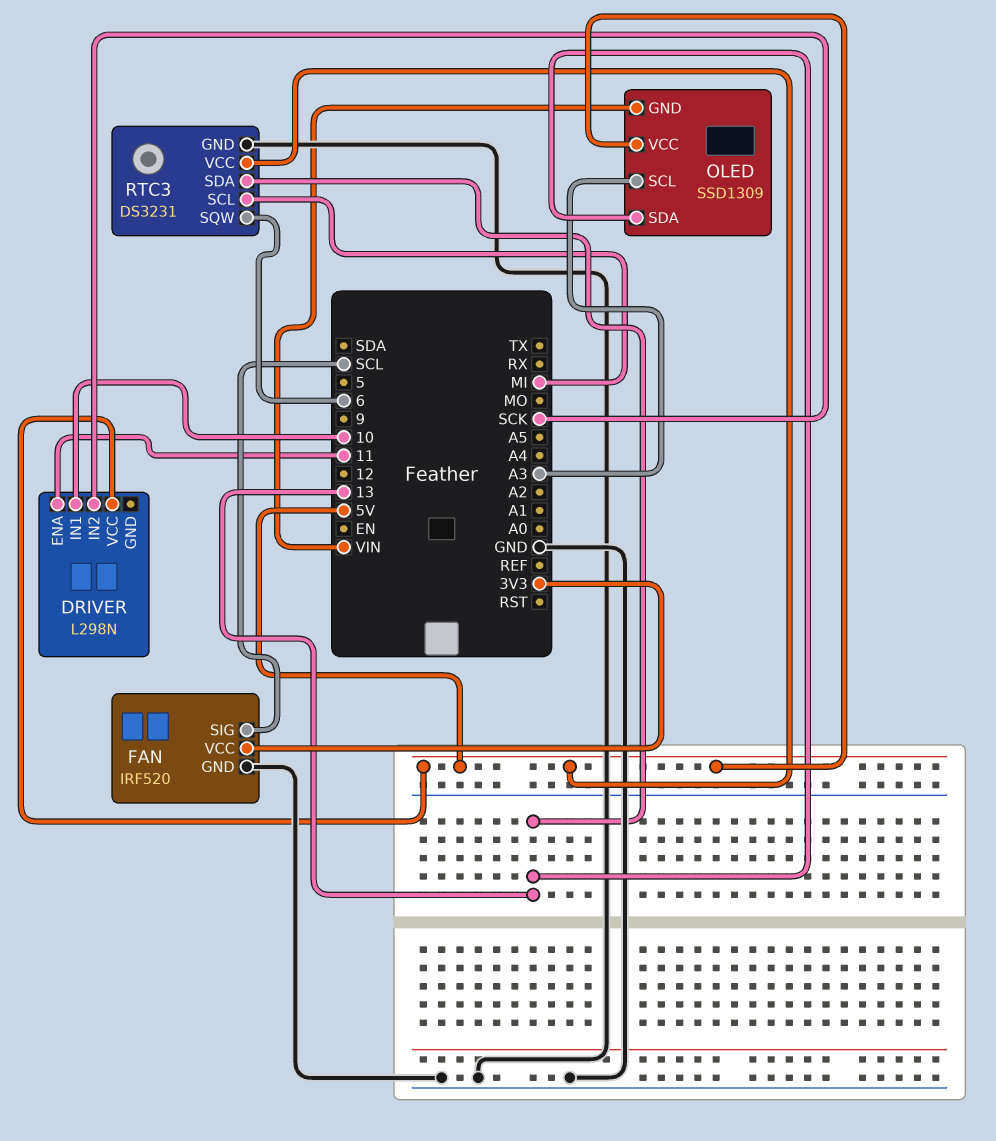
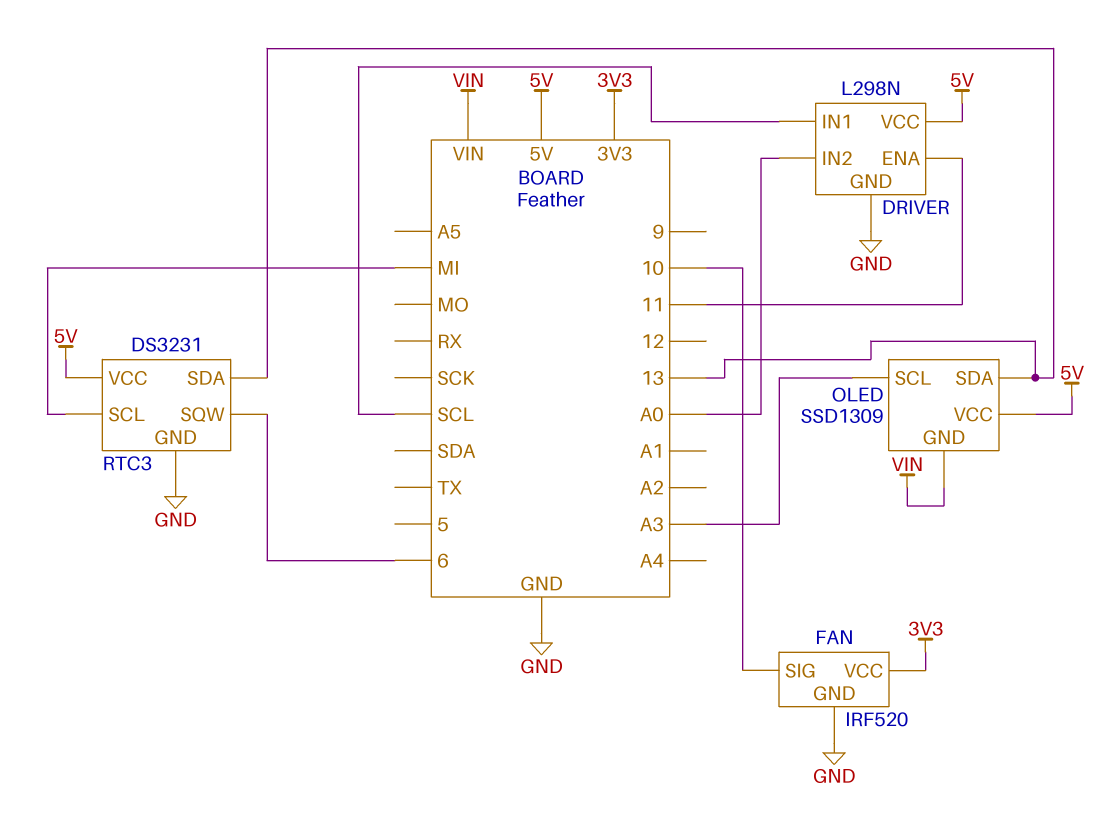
DRIVER pin GND: none -> GND
DRIVER pin IN1: 10 -> SCL
DRIVER pin IN2: SCK -> A0
FAN pin SIG: SCL -> 10

